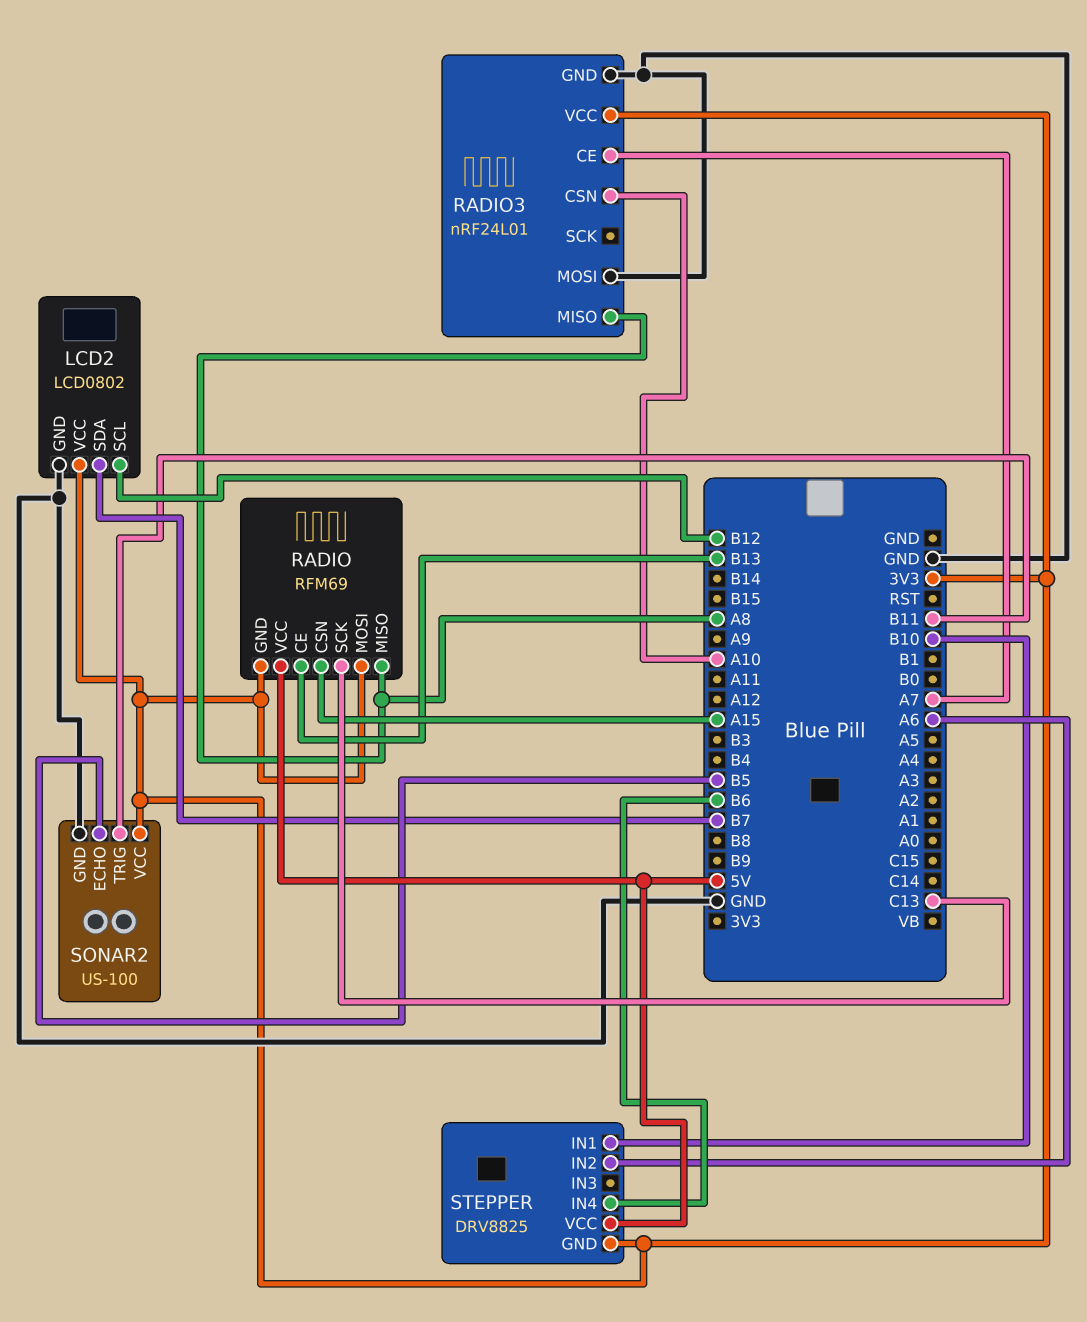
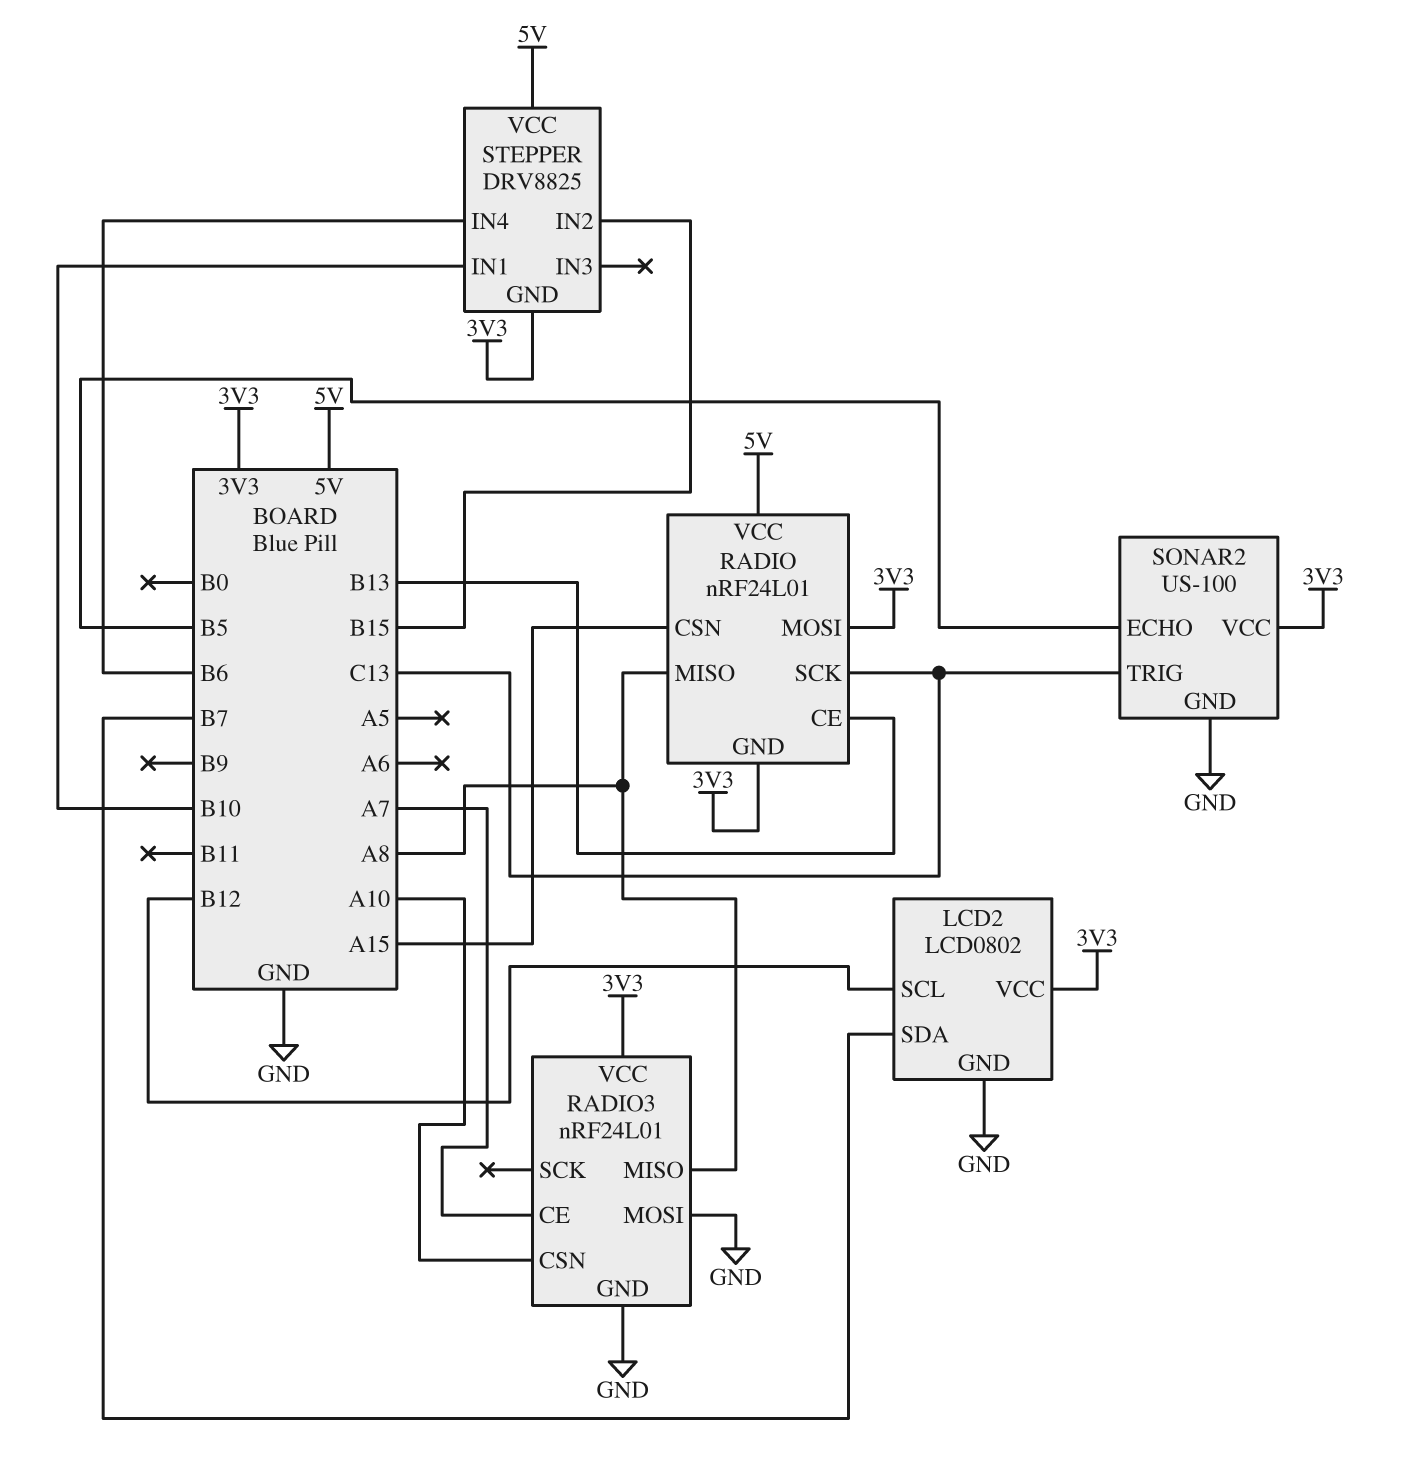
RADIO: RFM69 -> nRF24L01
SONAR2 pin TRIG: B11 -> C13
STEPPER pin IN2: A6 -> B15

